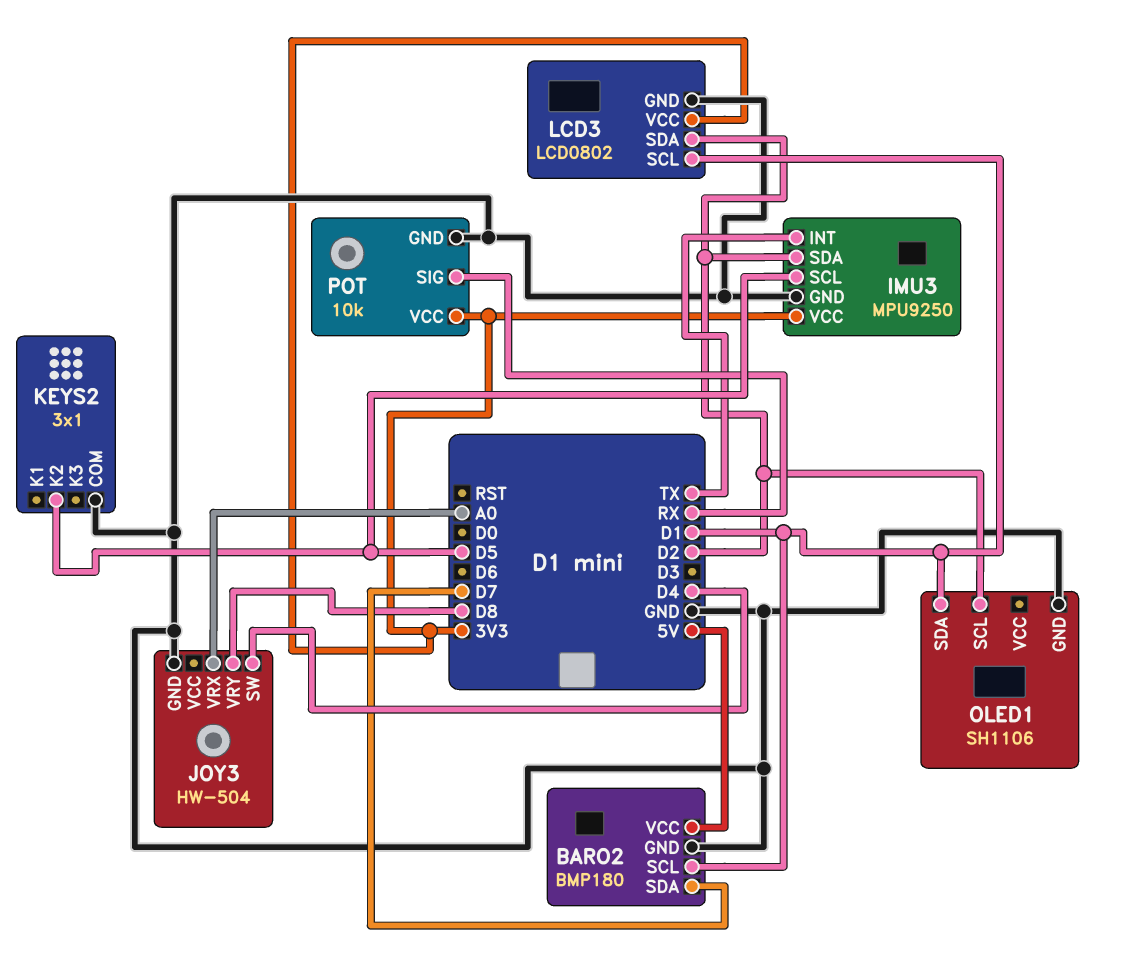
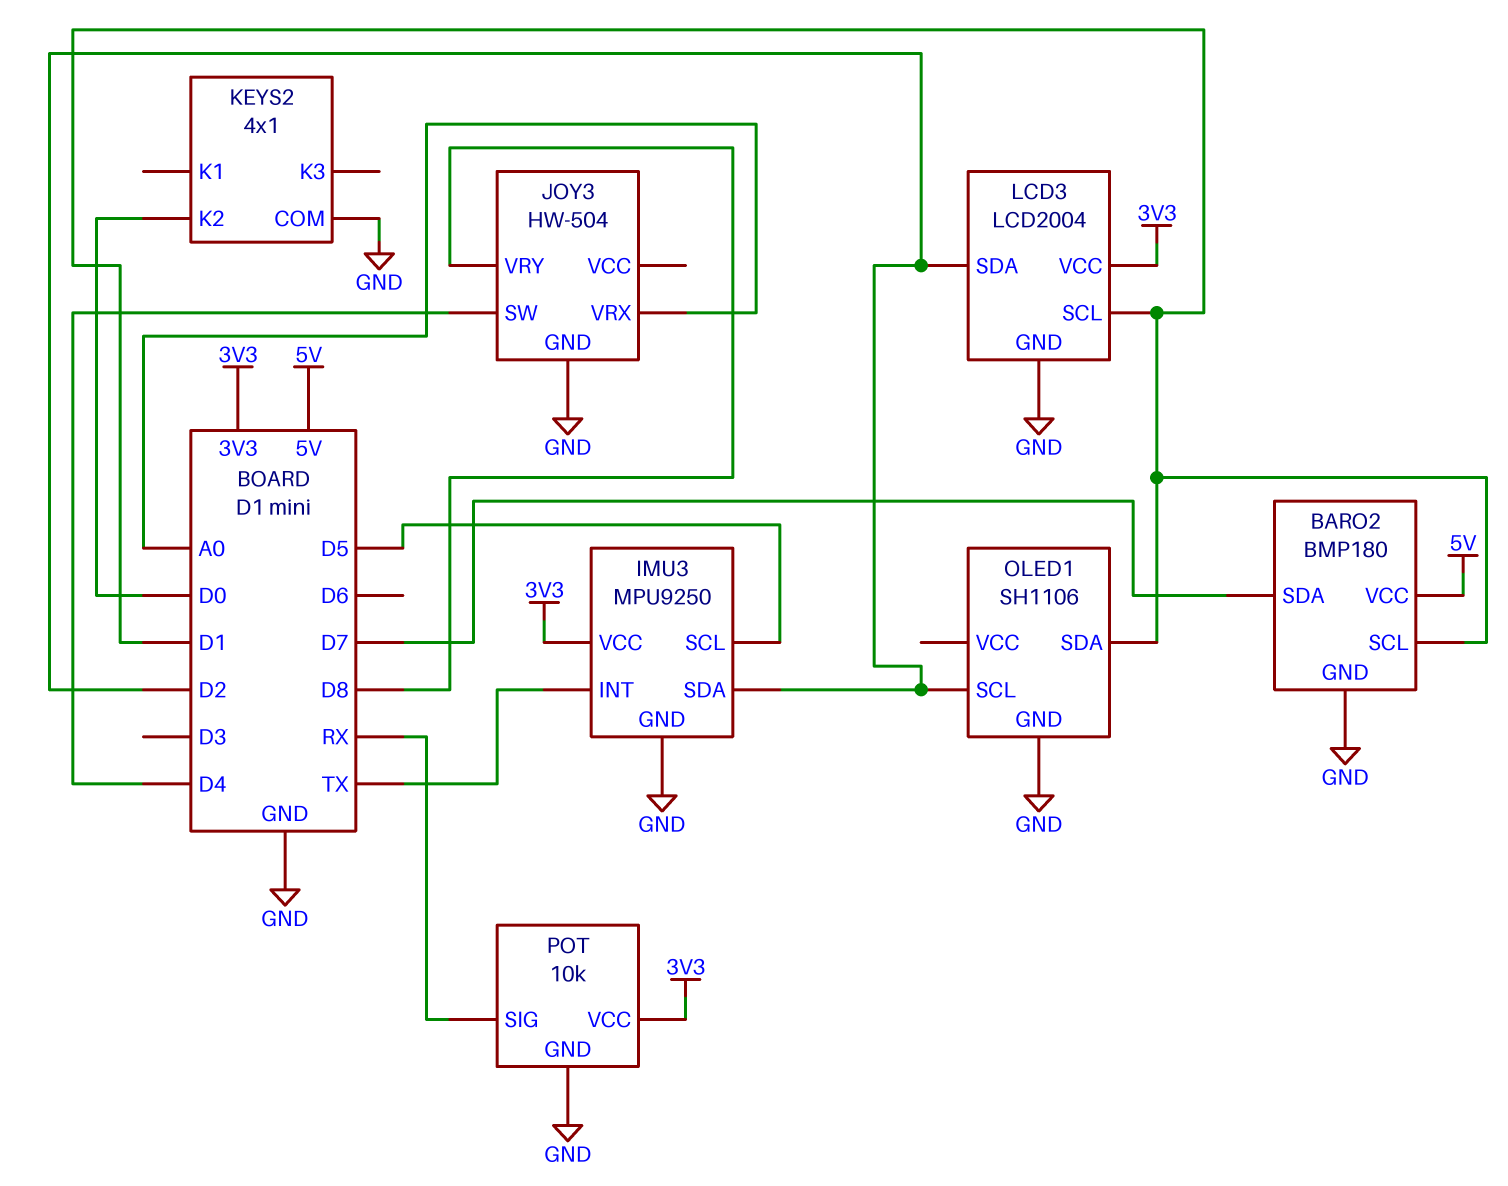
KEYS2: 3x1 -> 4x1
KEYS2 pin K2: D5 -> D0
LCD3: LCD0802 -> LCD2004

